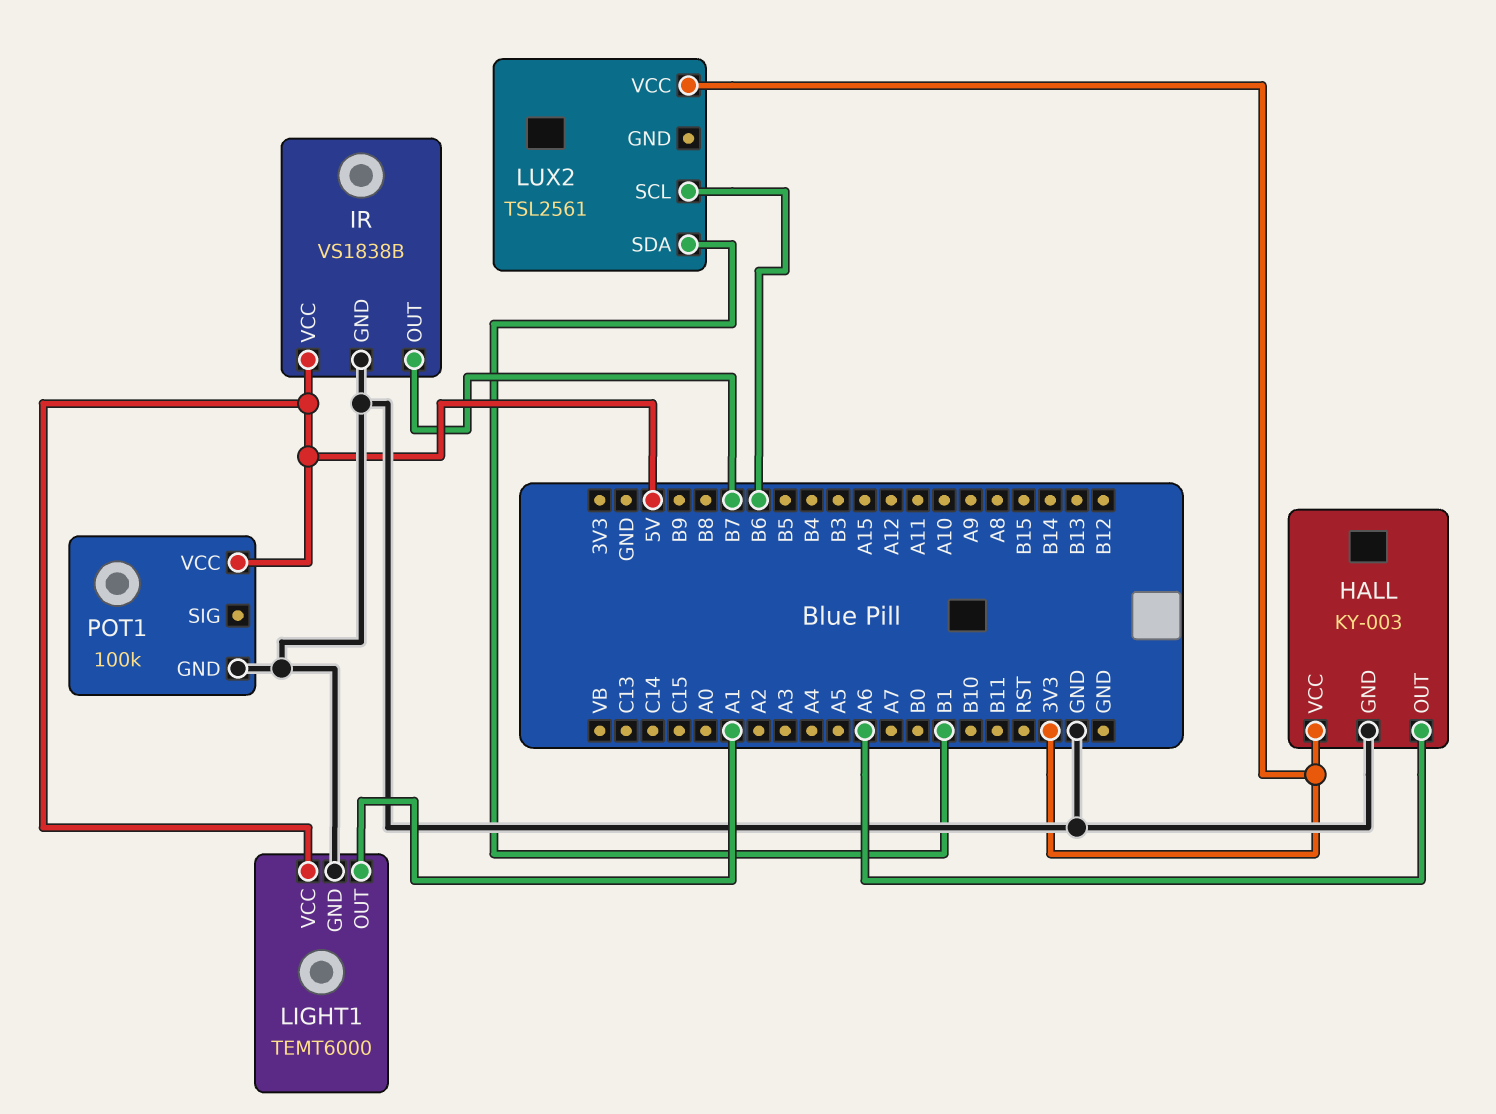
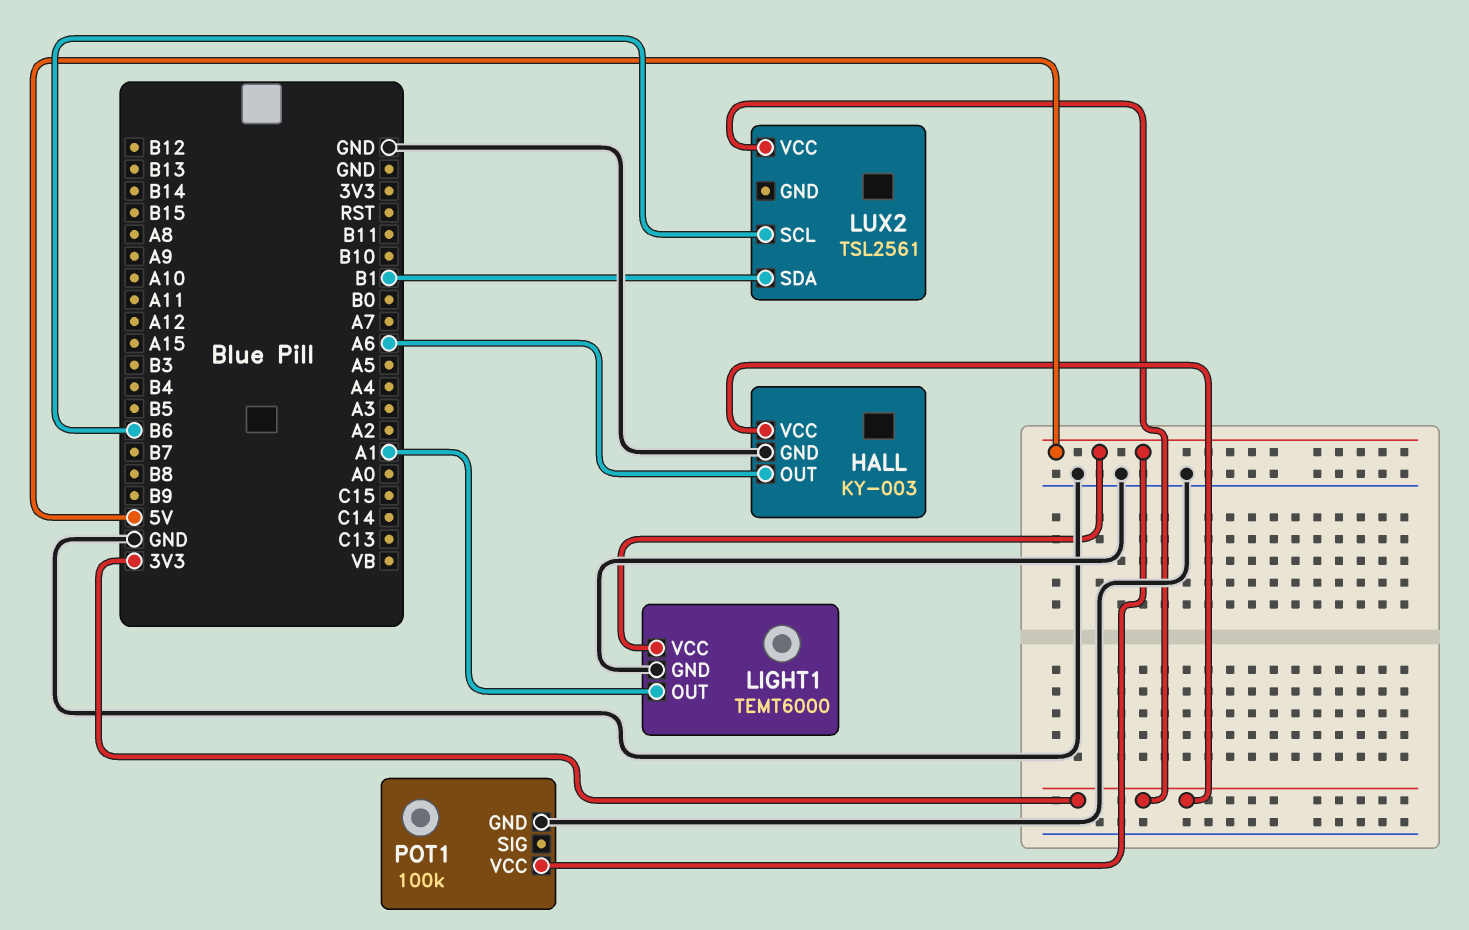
IR: VS1838B -> none
IR pin GND: GND -> none
IR pin OUT: B7 -> none
IR pin VCC: 5V -> none

